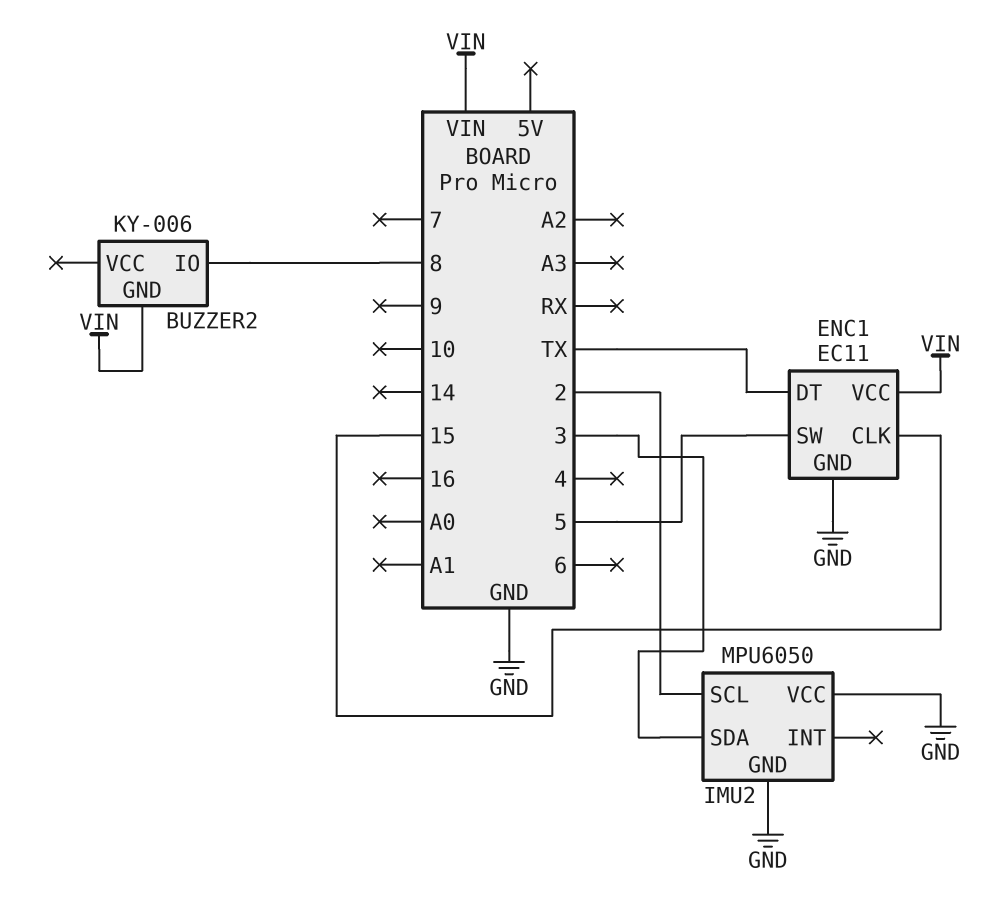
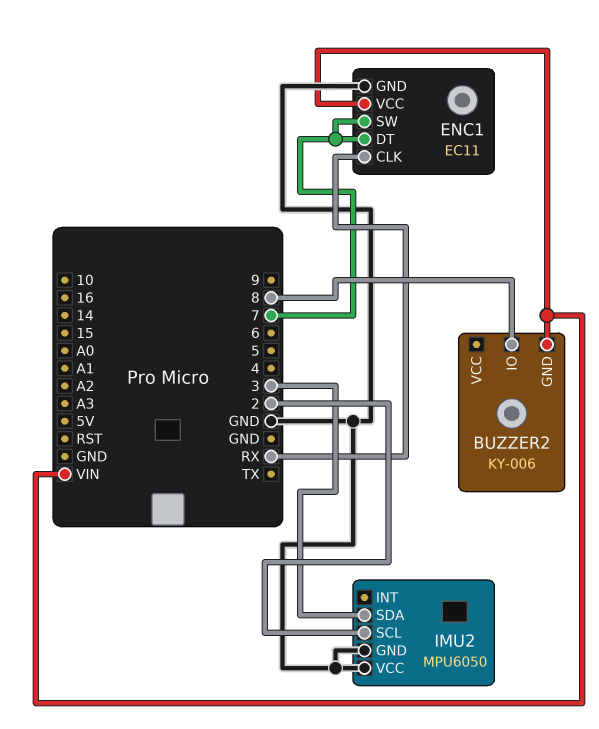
ENC1 pin CLK: 15 -> RX
ENC1 pin DT: TX -> 7
ENC1 pin SW: 5 -> 7

